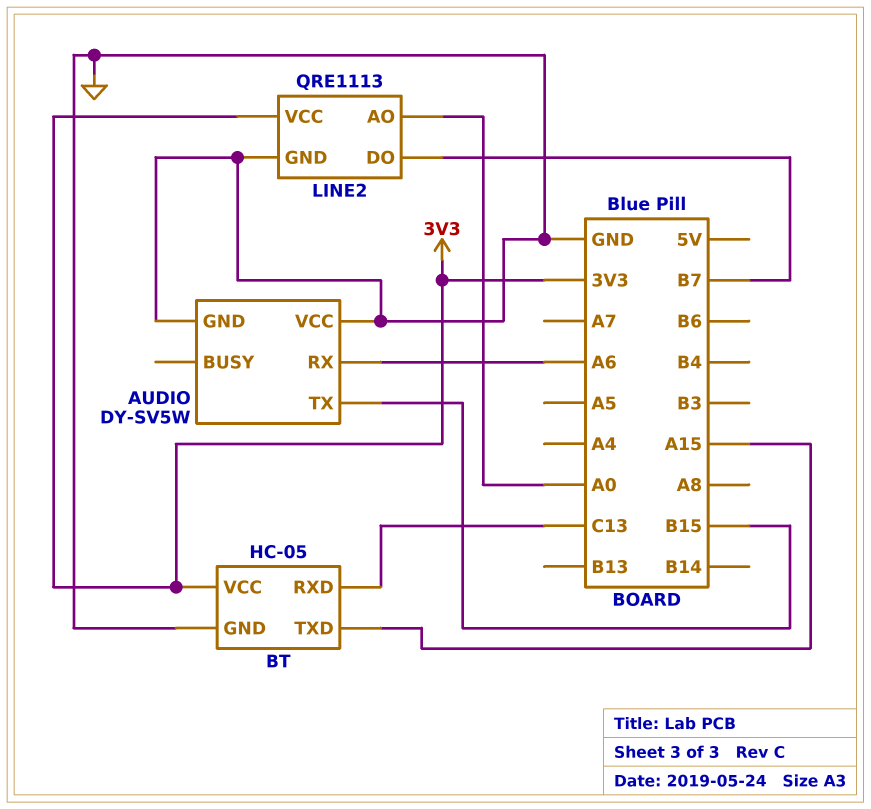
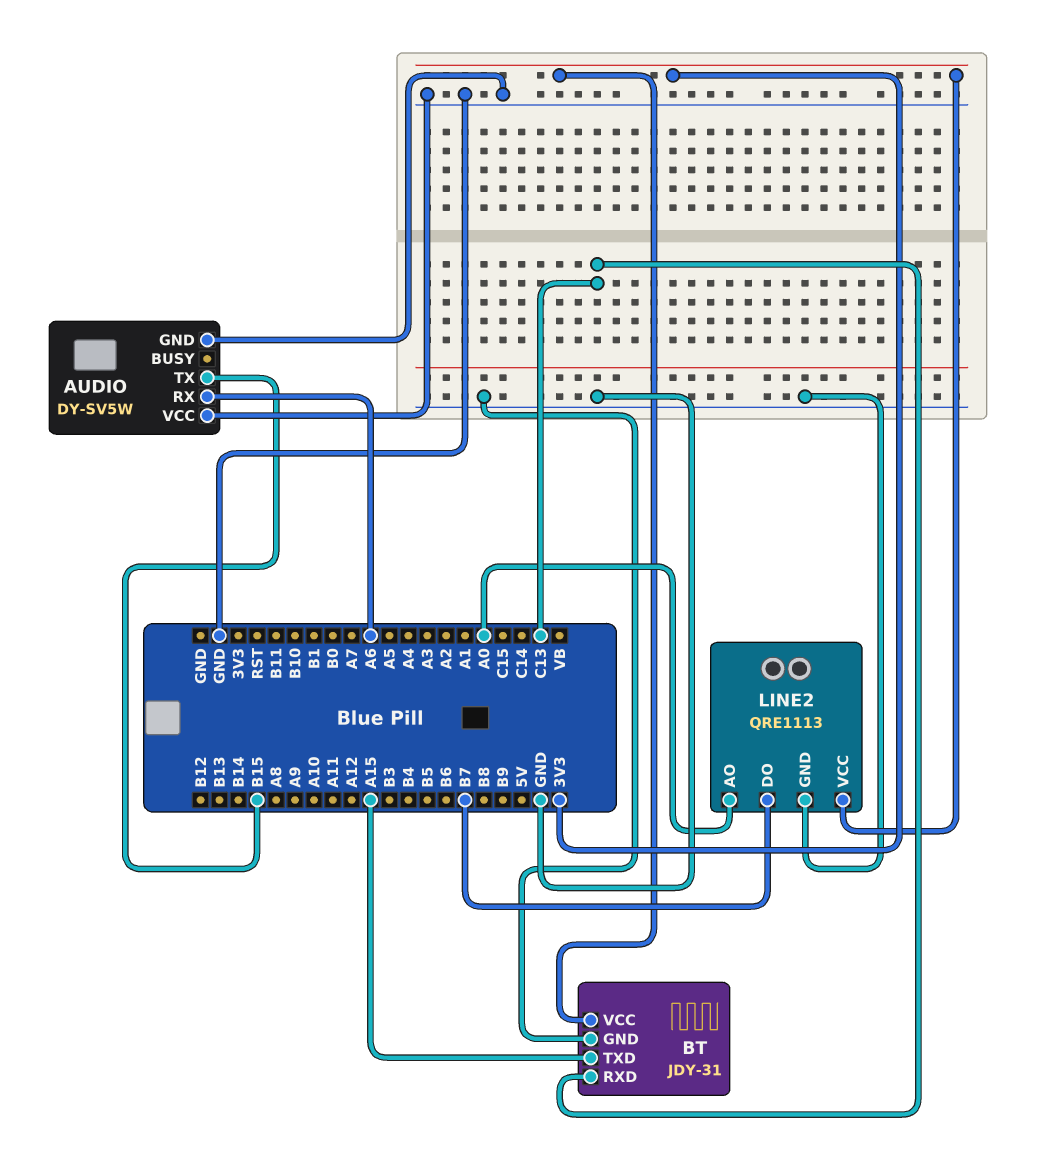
BT: HC-05 -> JDY-31

